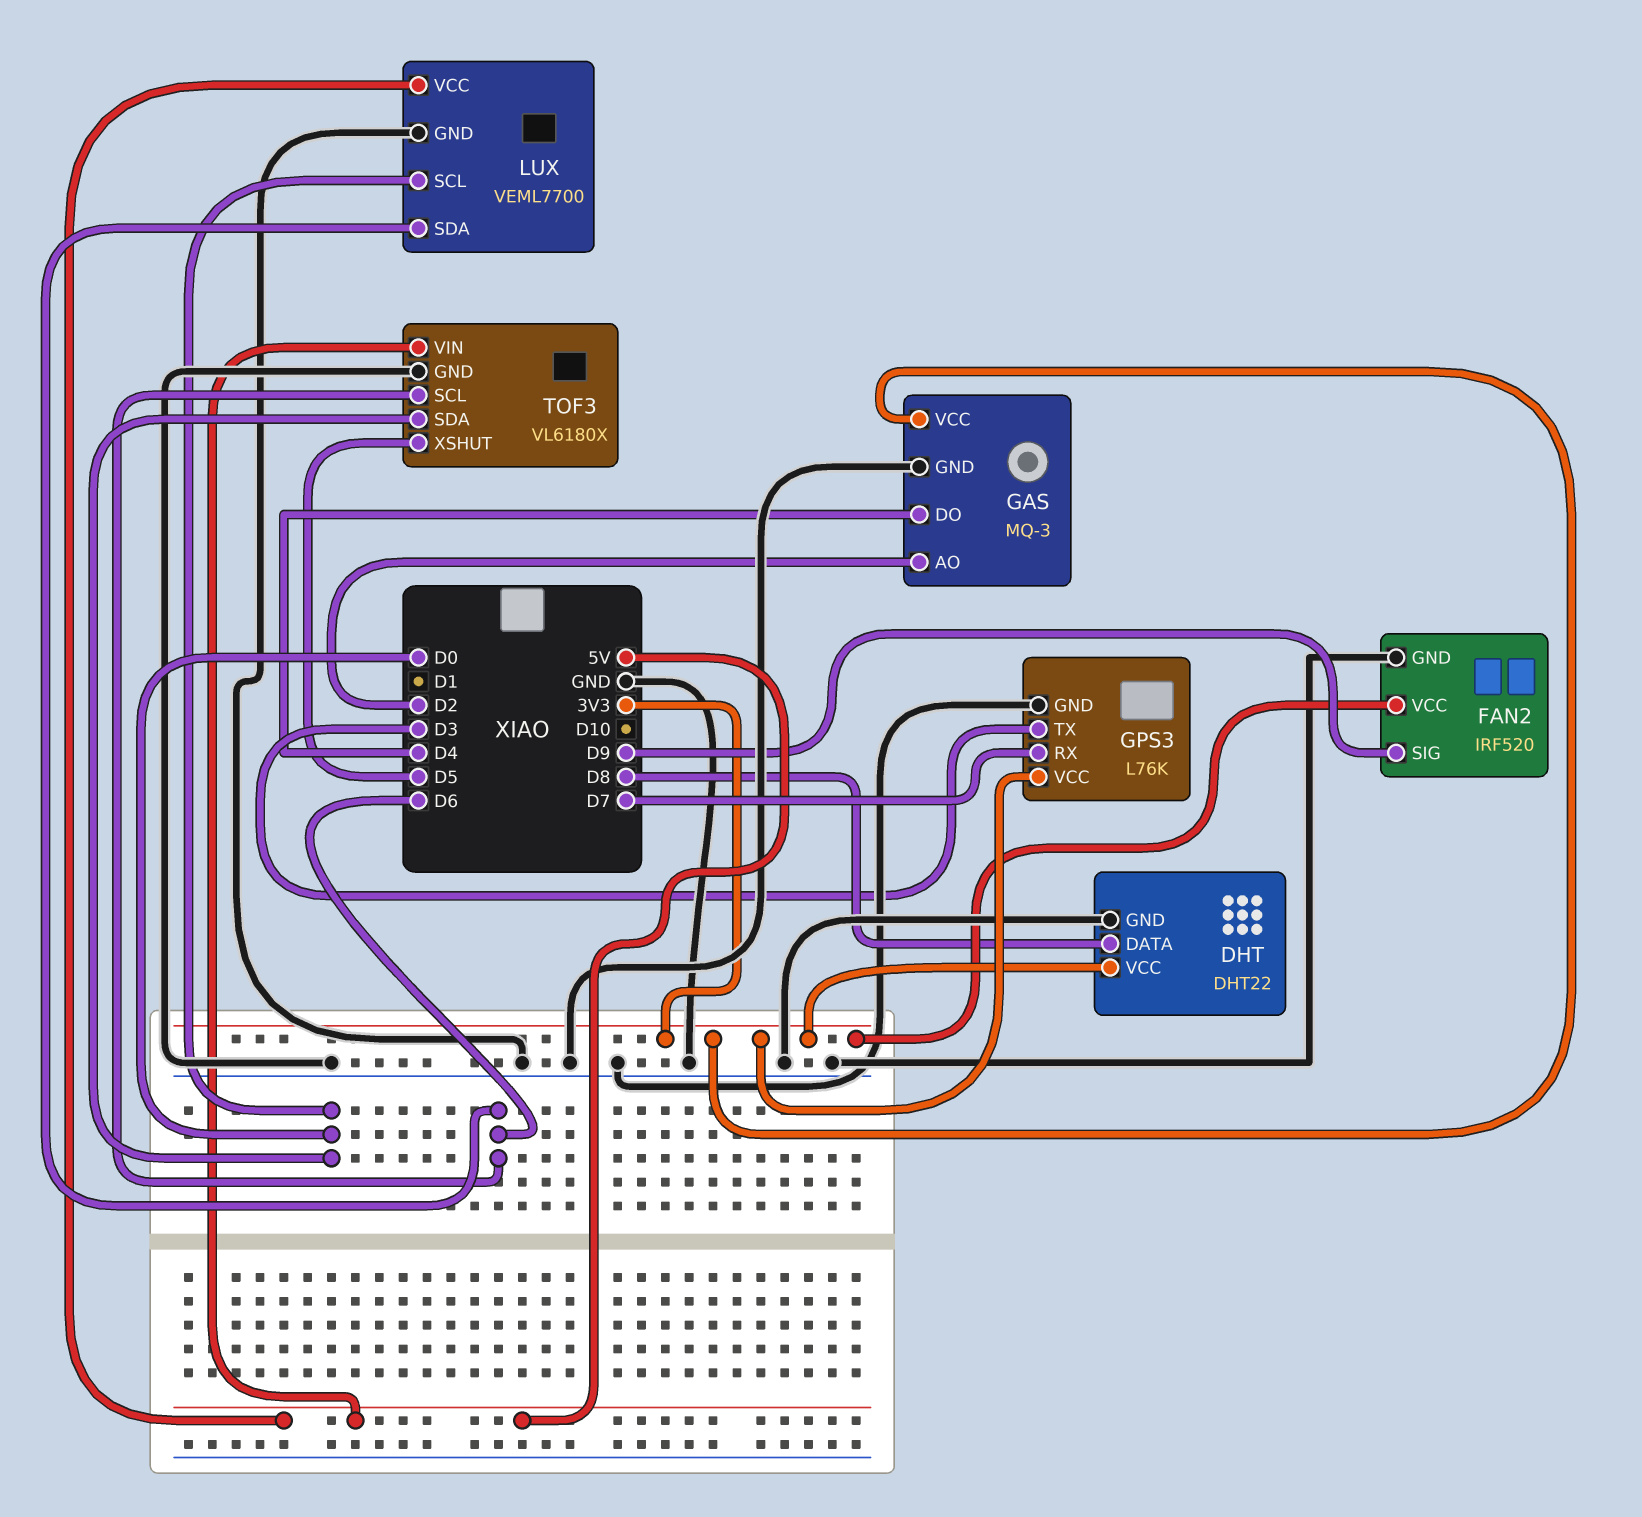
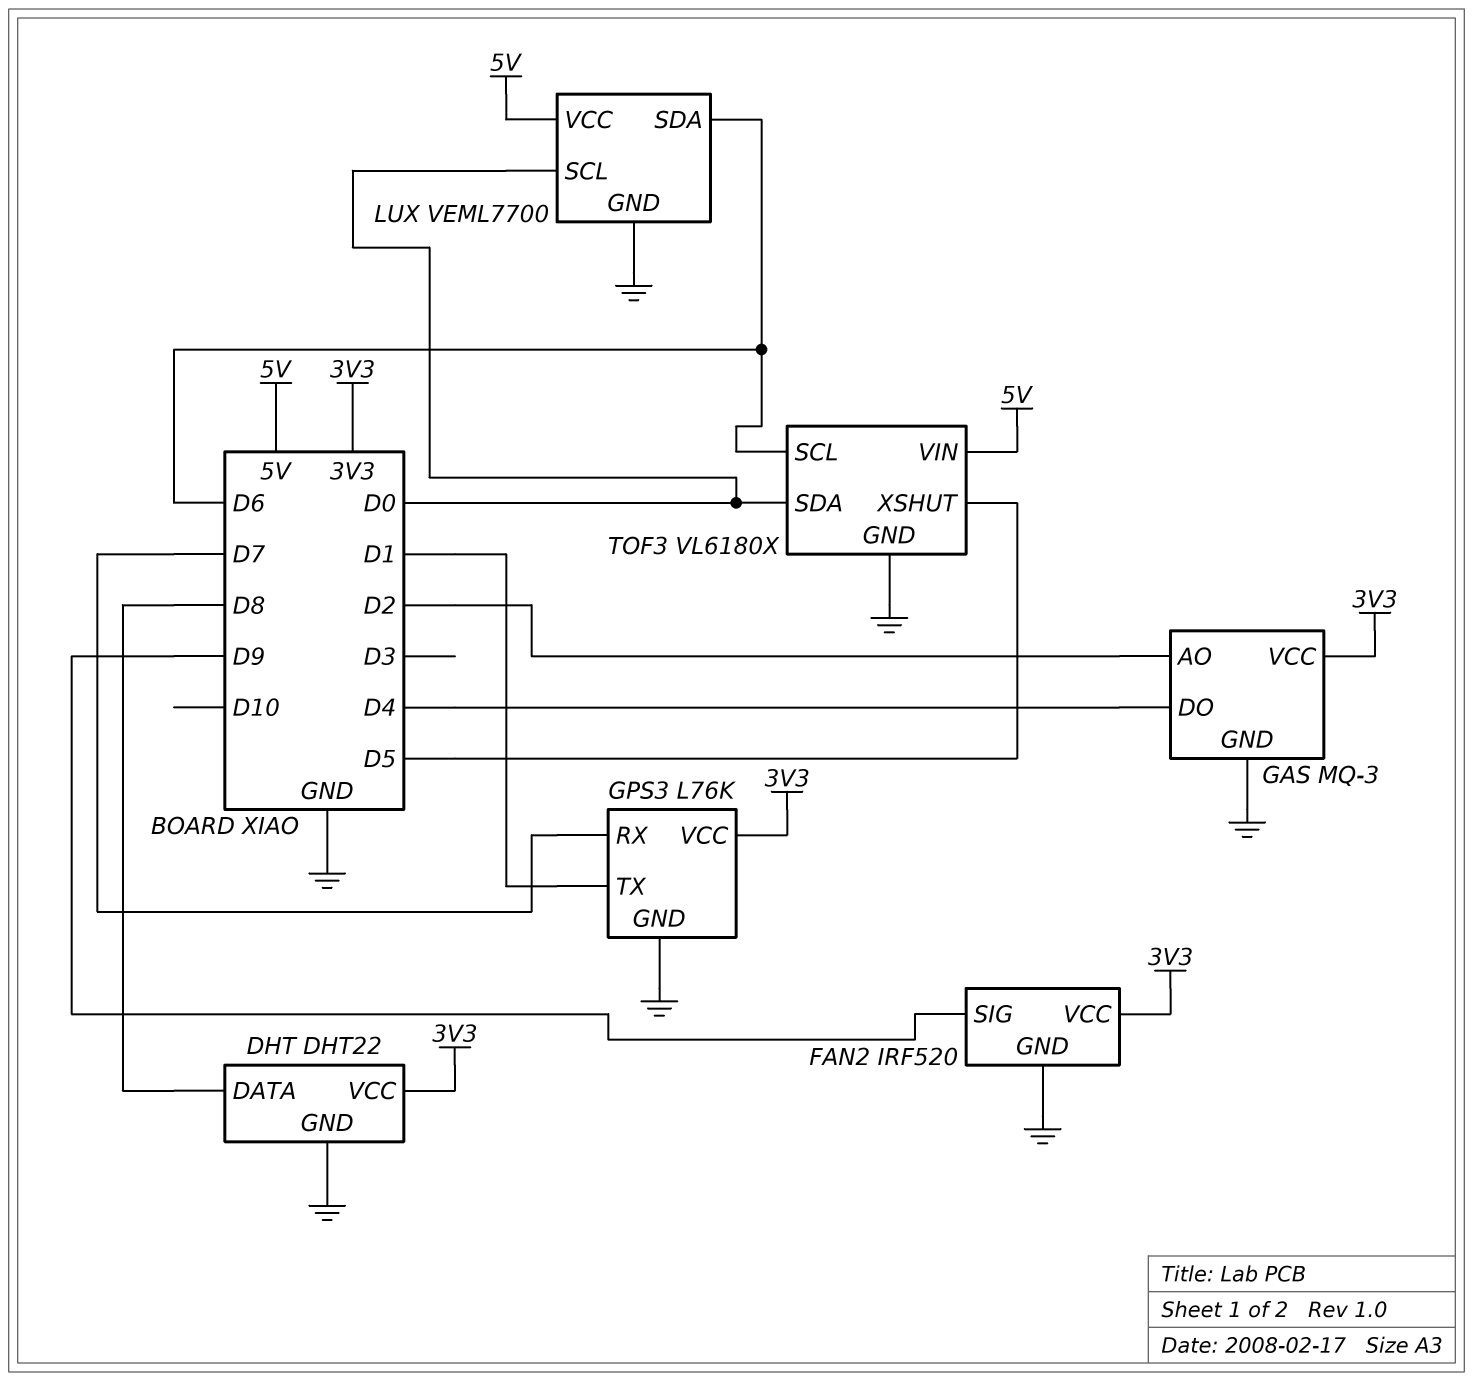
GPS3 pin TX: D3 -> D1

